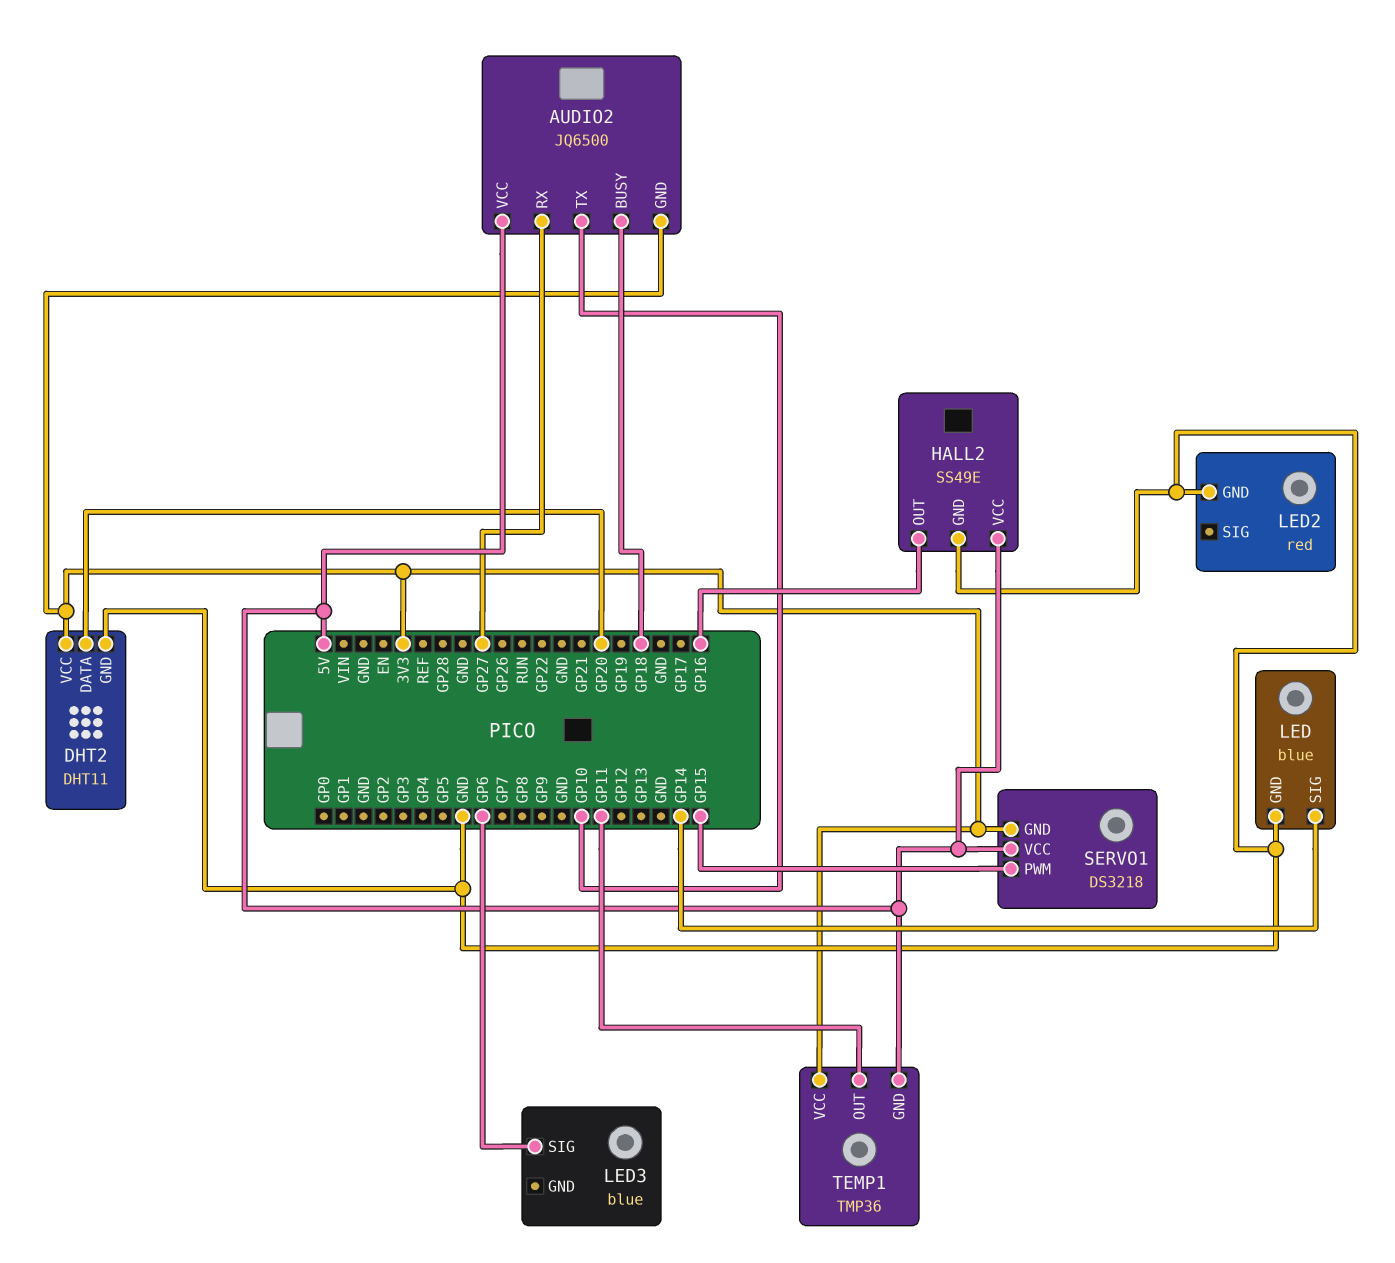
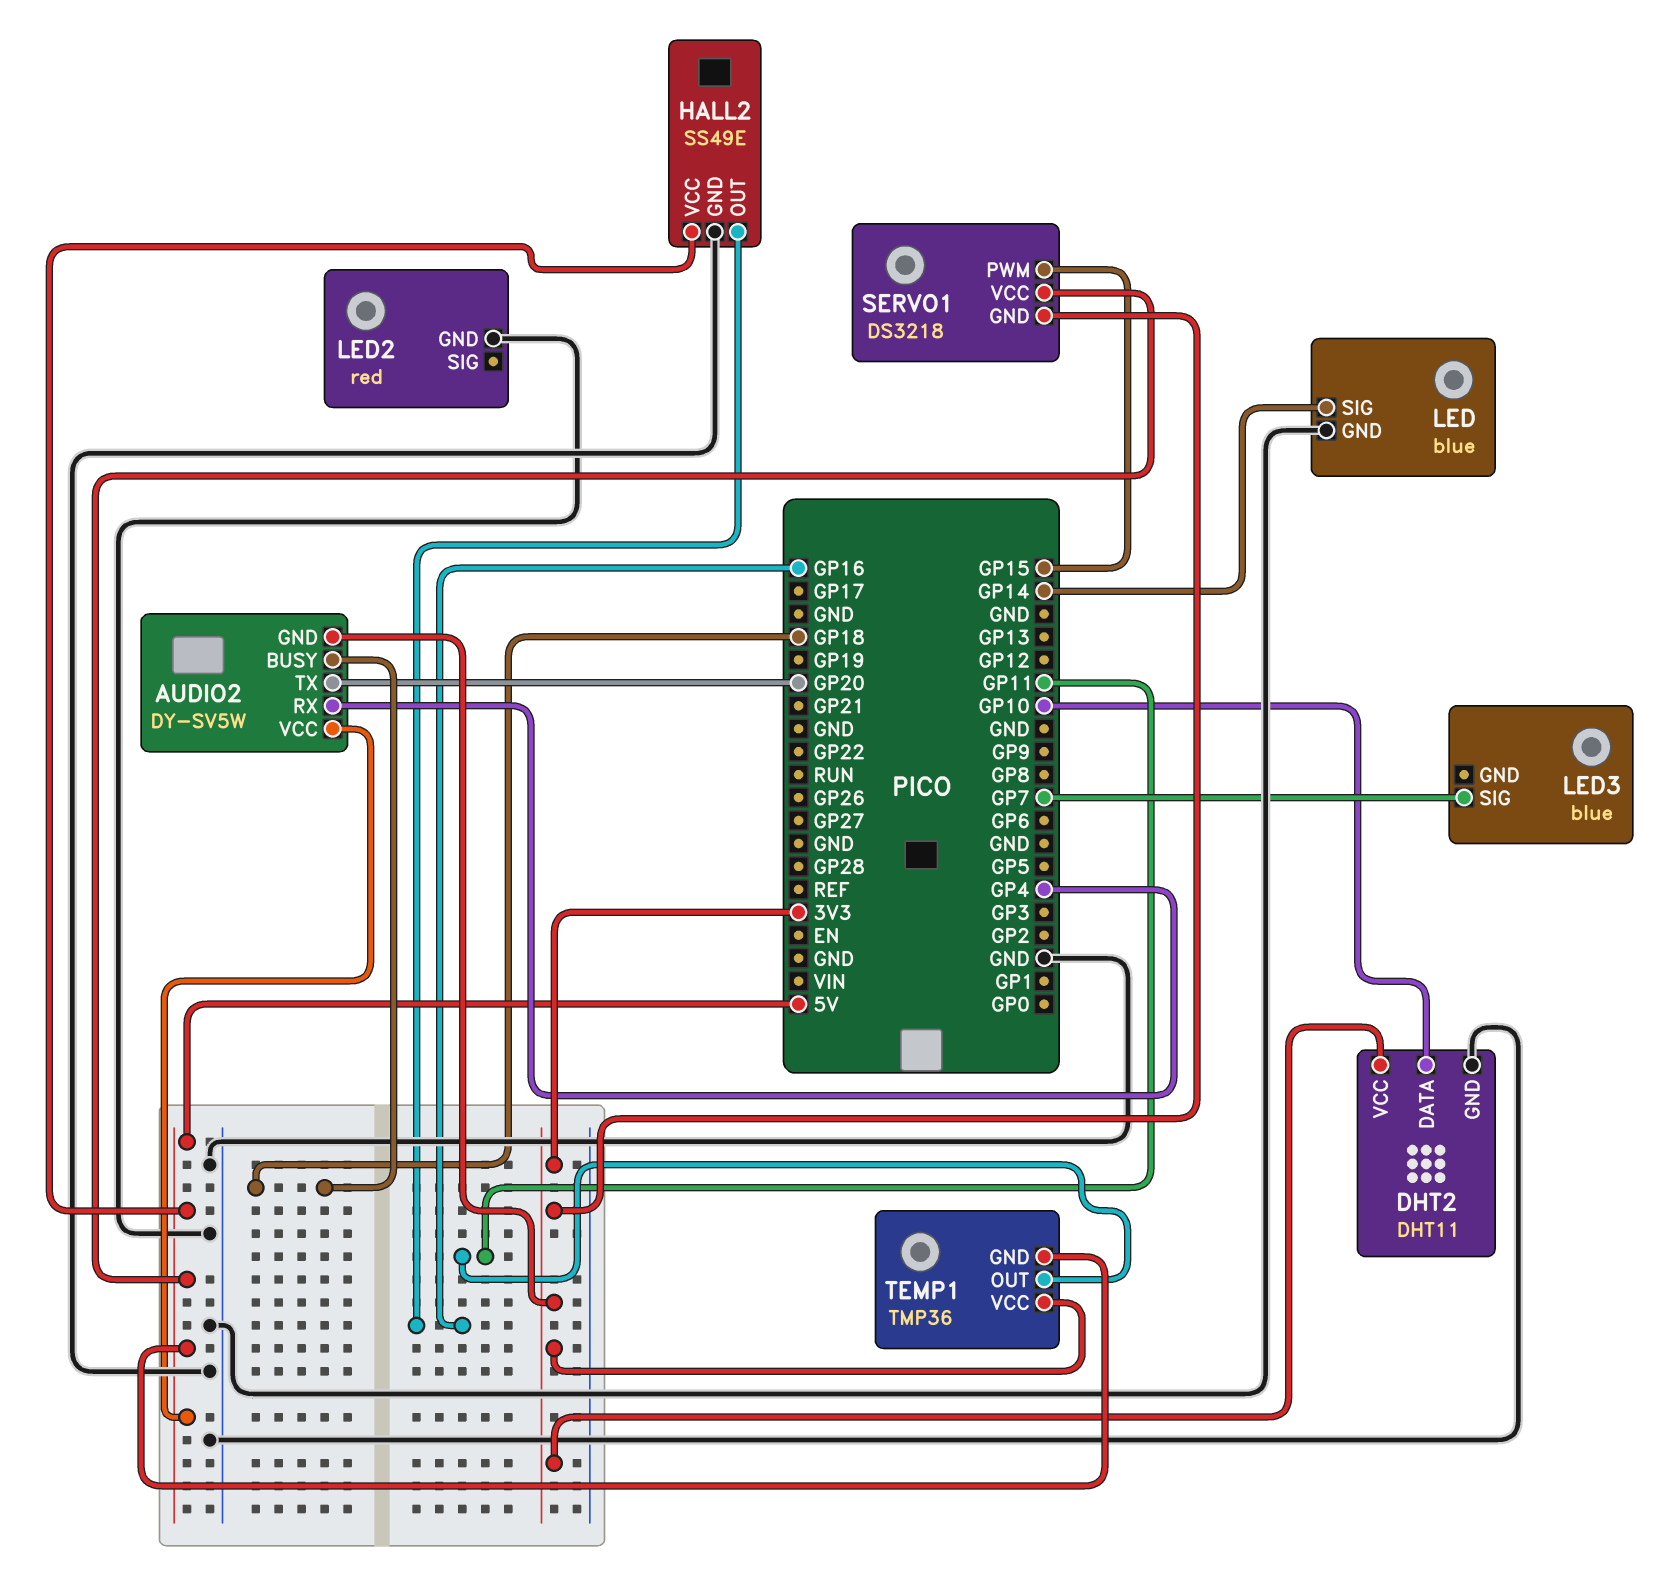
AUDIO2: JQ6500 -> DY-SV5W
AUDIO2 pin RX: GP27 -> GP4
AUDIO2 pin TX: GP10 -> GP20
DHT2 pin DATA: GP20 -> GP10
LED3 pin SIG: GP6 -> GP7

